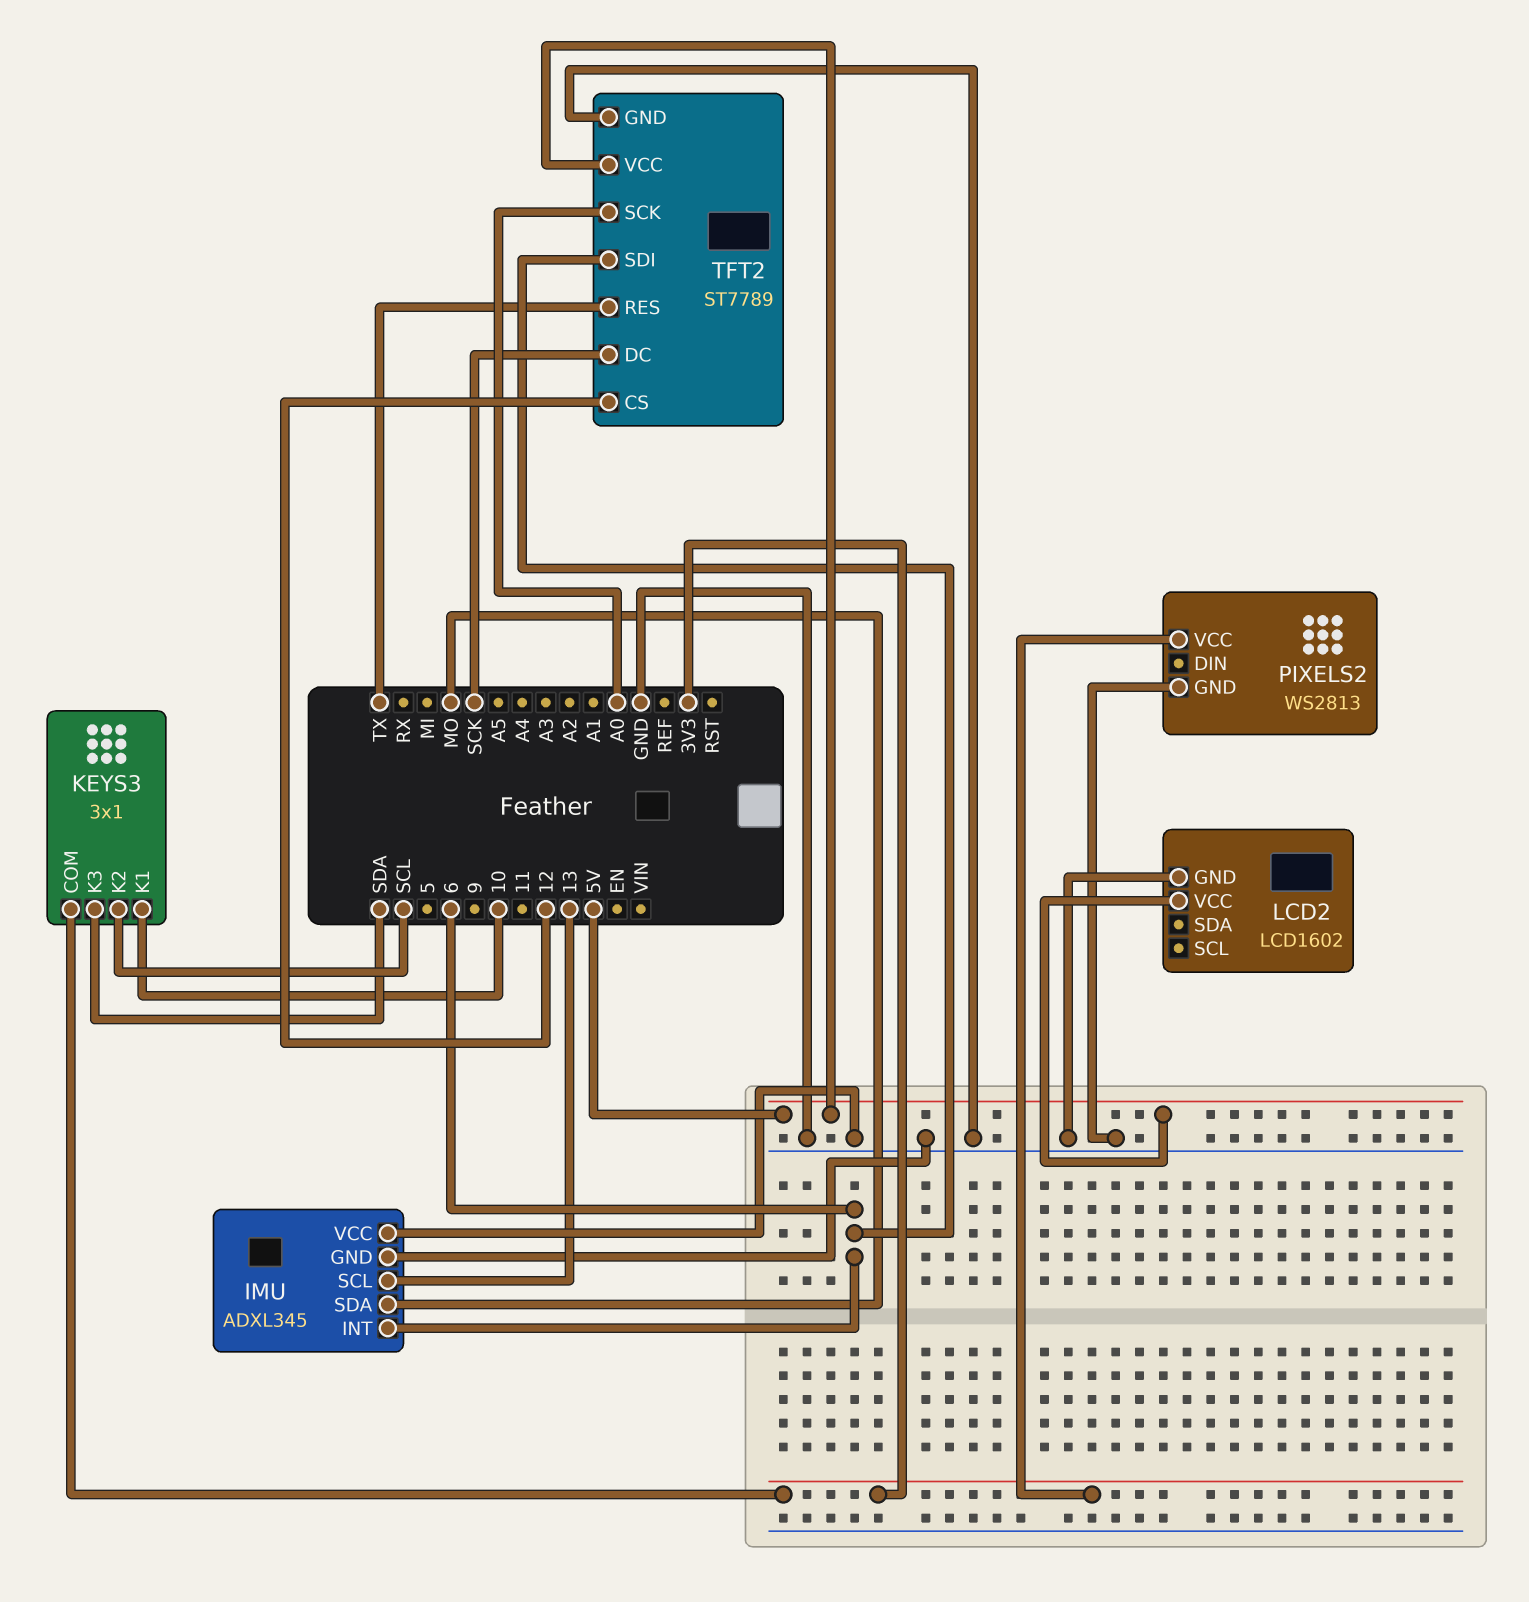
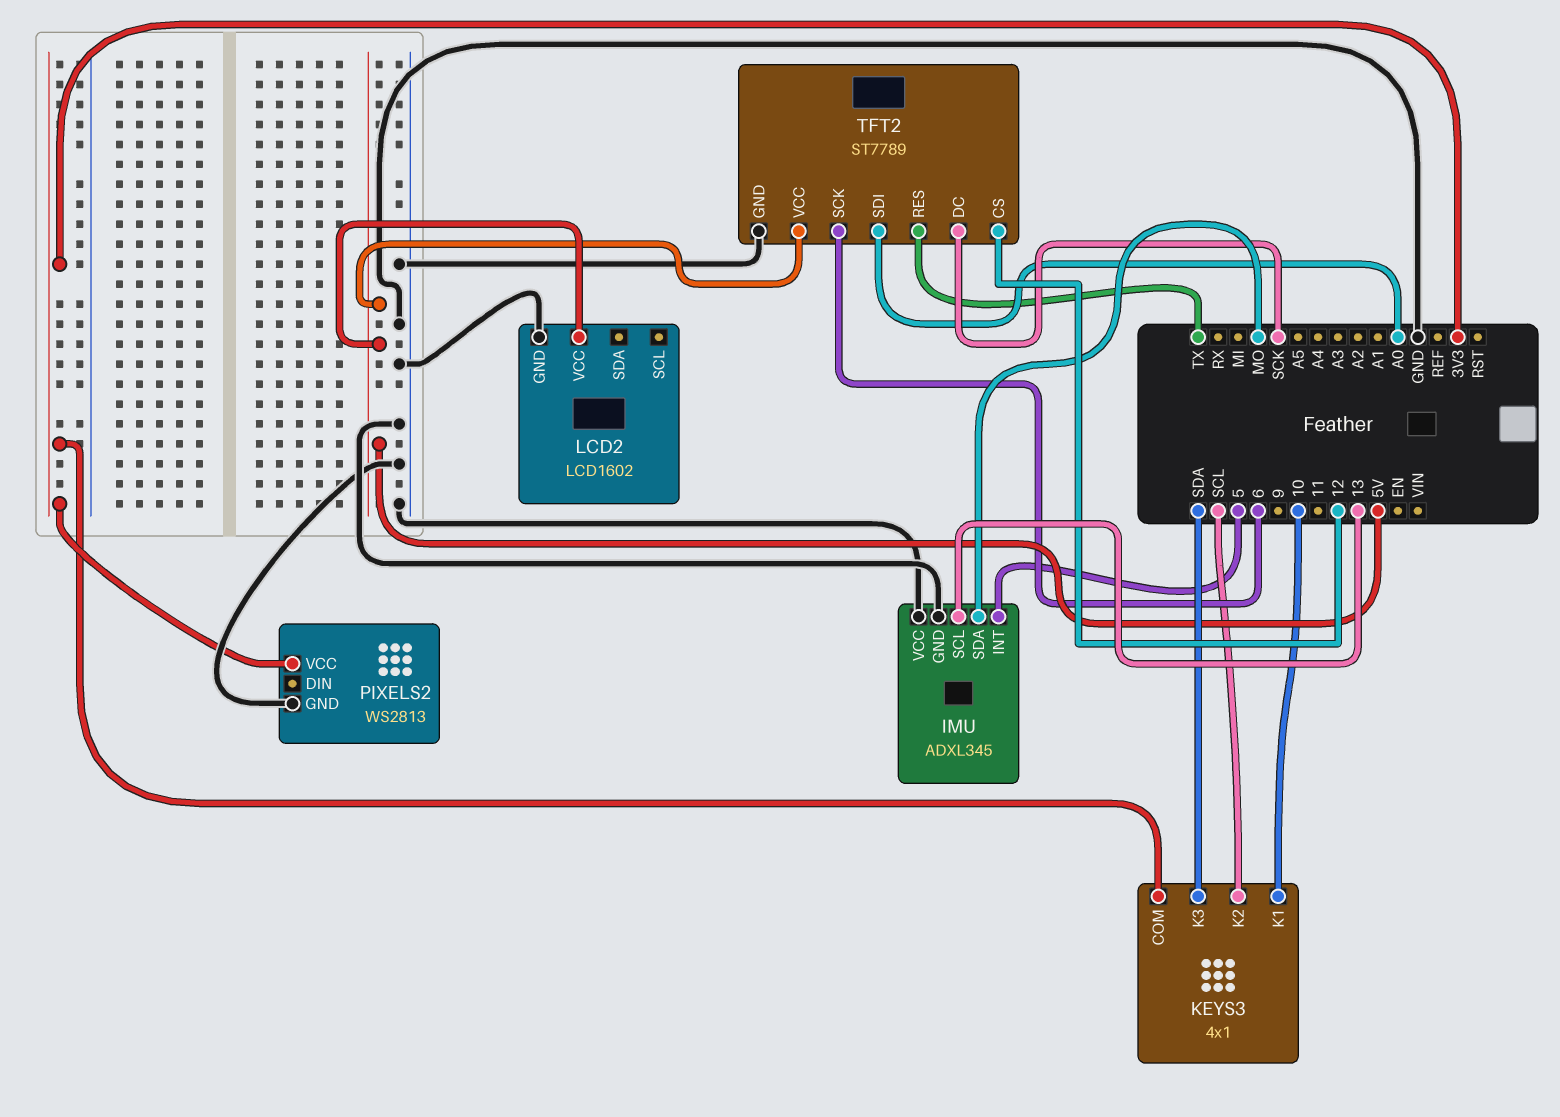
IMU pin INT: 6 -> 5
KEYS3: 3x1 -> 4x1
TFT2 pin SCK: A0 -> 6
TFT2 pin SDI: 6 -> A0

